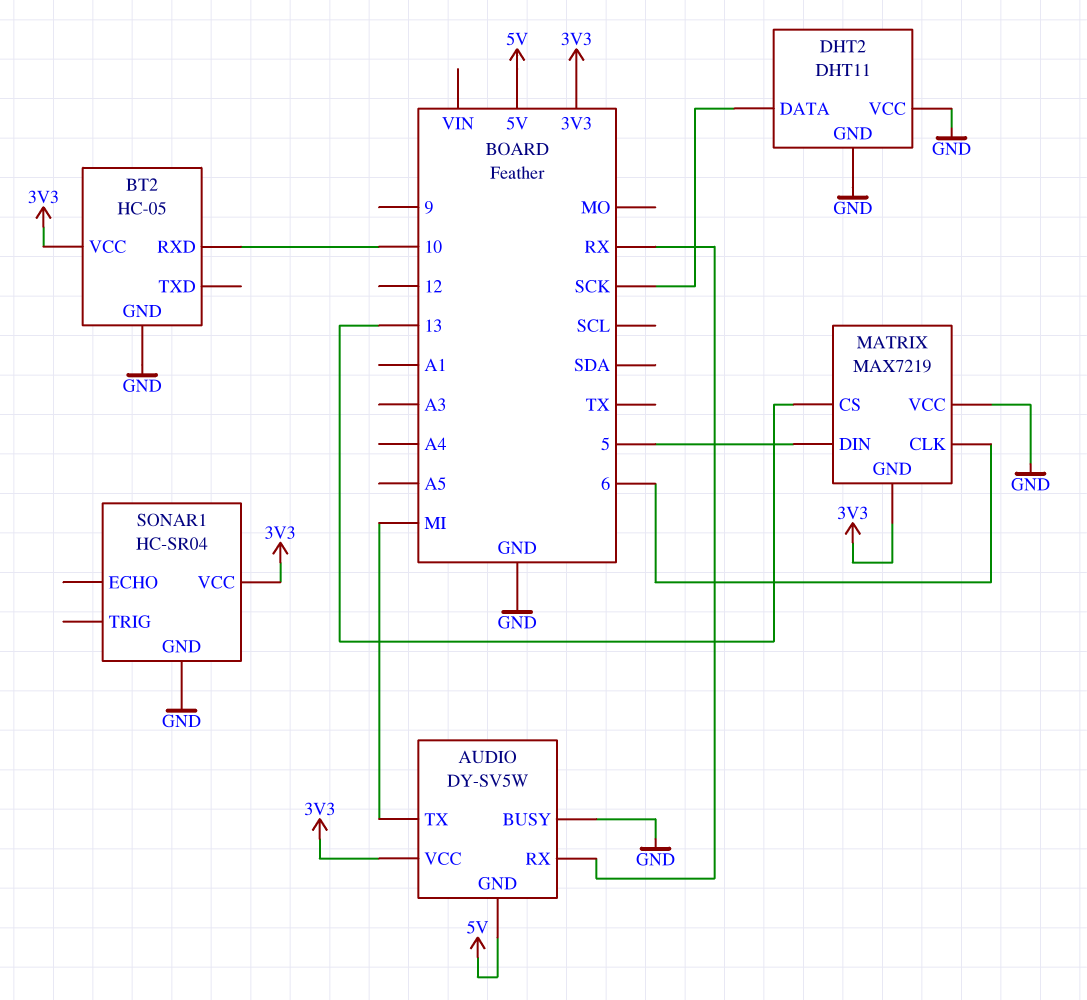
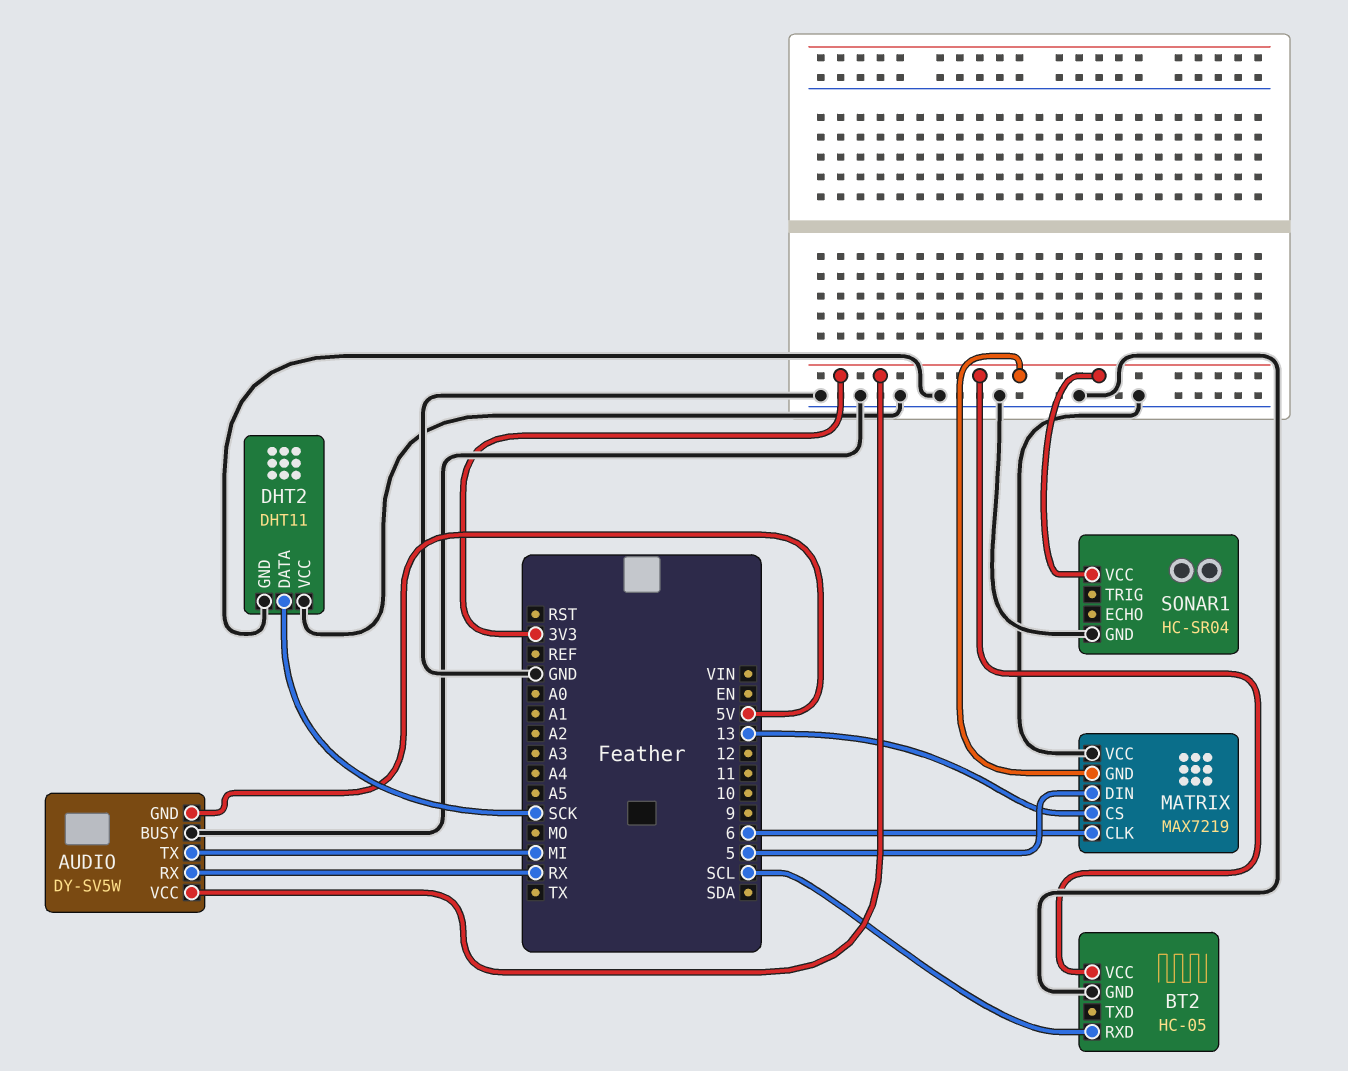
BT2 pin RXD: 10 -> SCL

